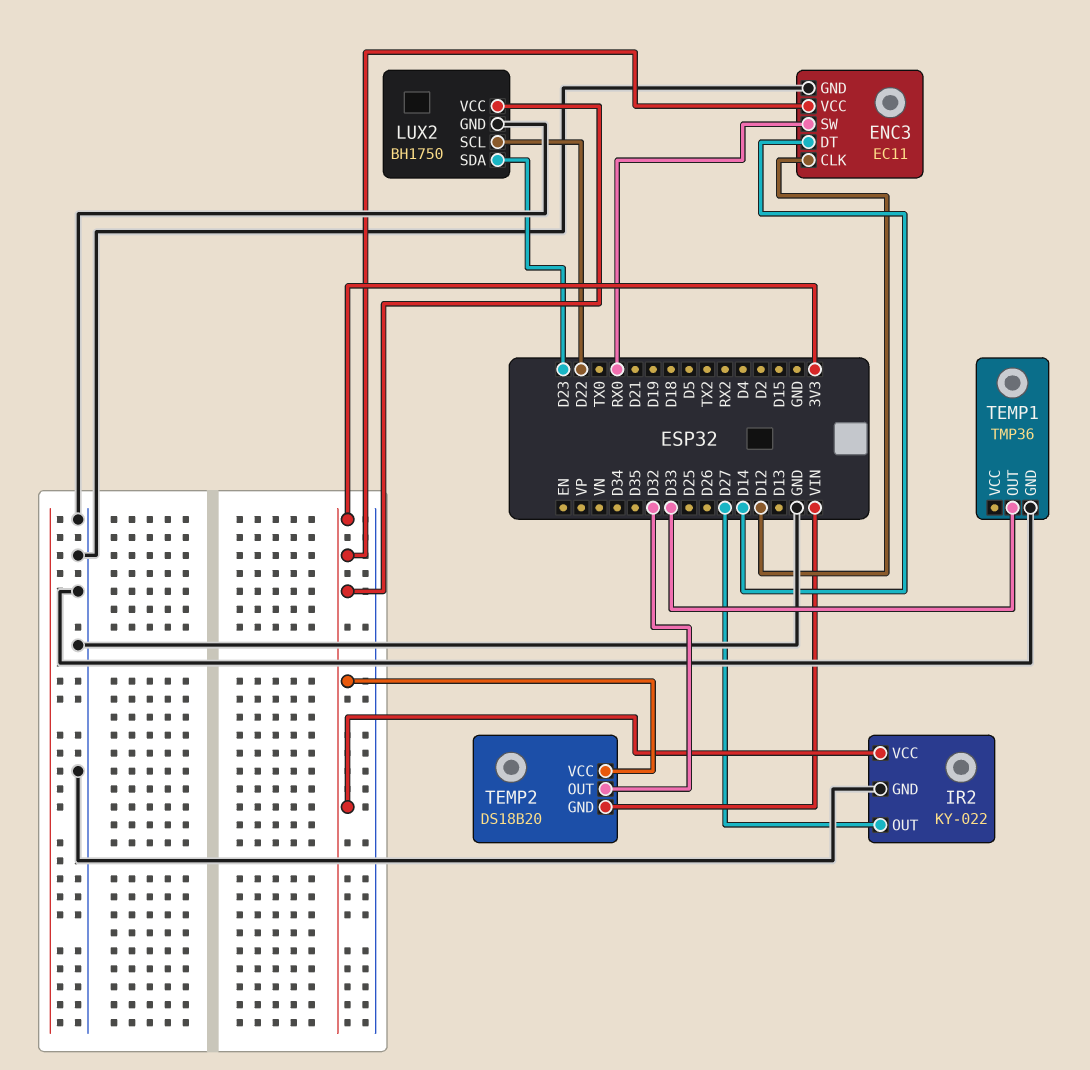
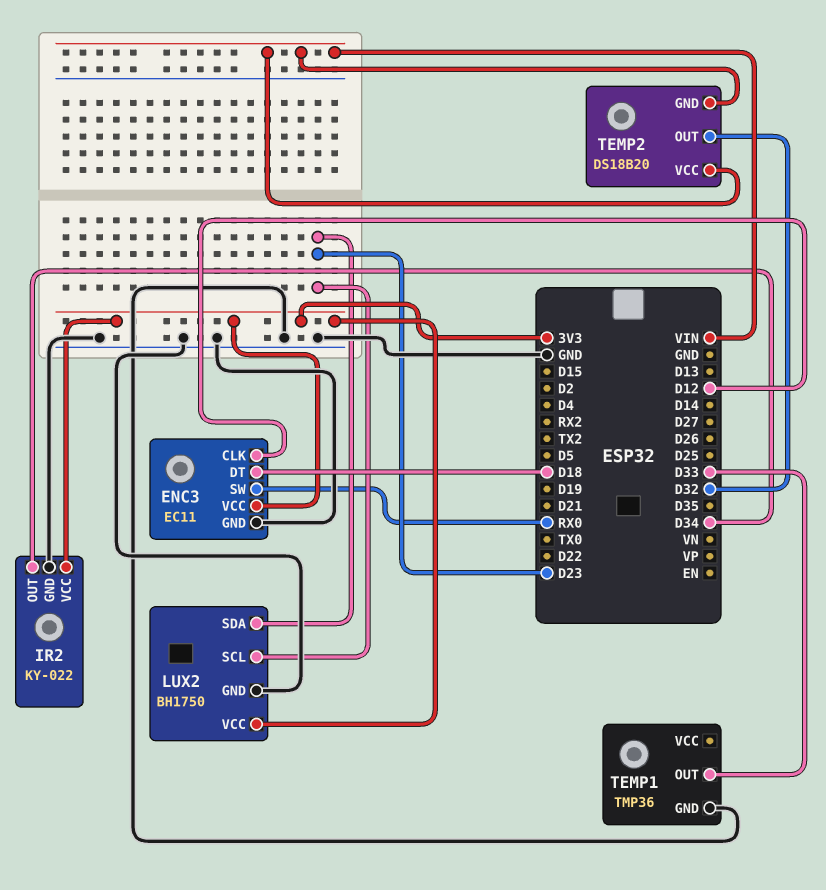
ENC3 pin DT: D14 -> D18
IR2 pin OUT: D27 -> D34
LUX2 pin SCL: D22 -> D23
TEMP2 pin VCC: 3V3 -> VIN

